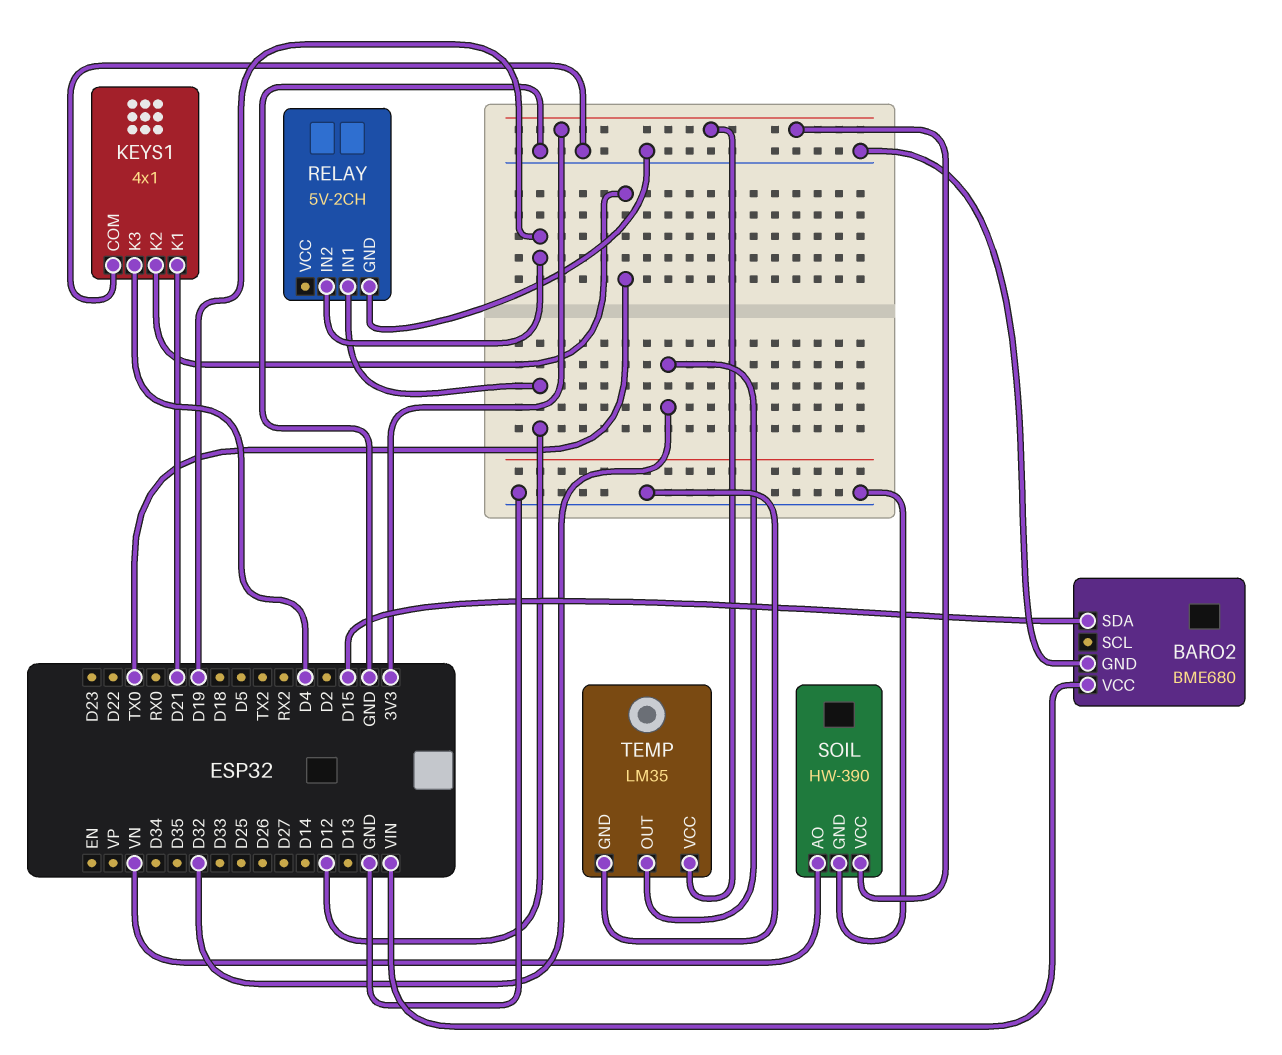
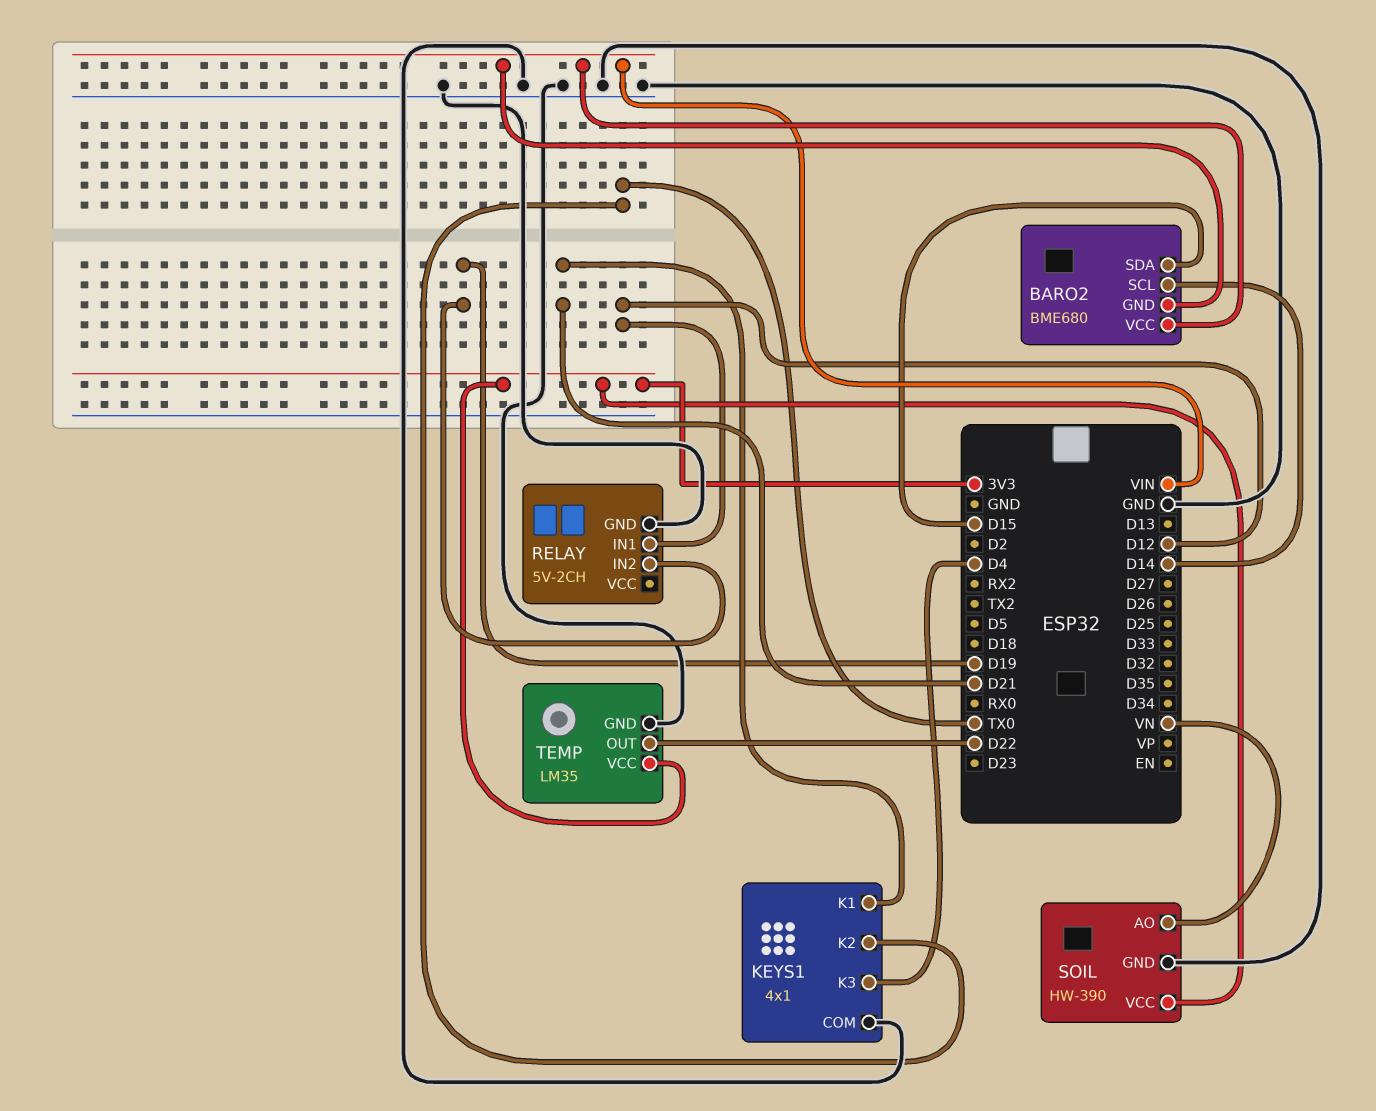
BARO2 pin GND: GND -> VIN
BARO2 pin SCL: none -> D14
TEMP pin OUT: D32 -> D22

